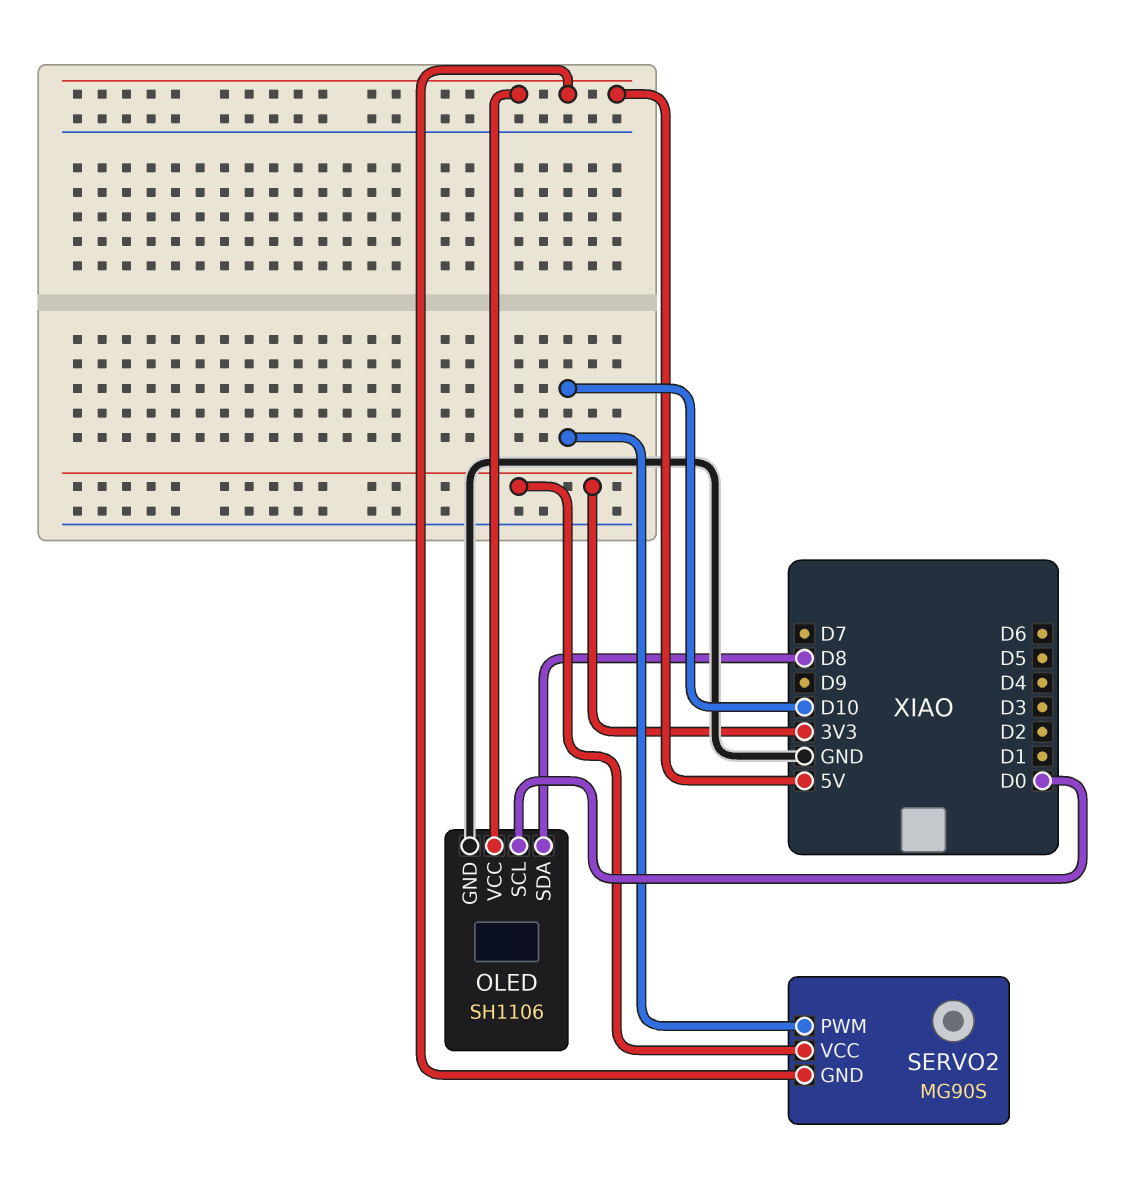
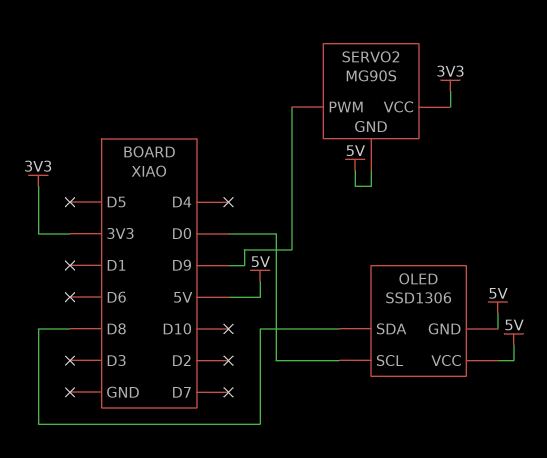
OLED: SH1106 -> SSD1306
OLED pin GND: GND -> 5V
SERVO2 pin PWM: D10 -> D9

